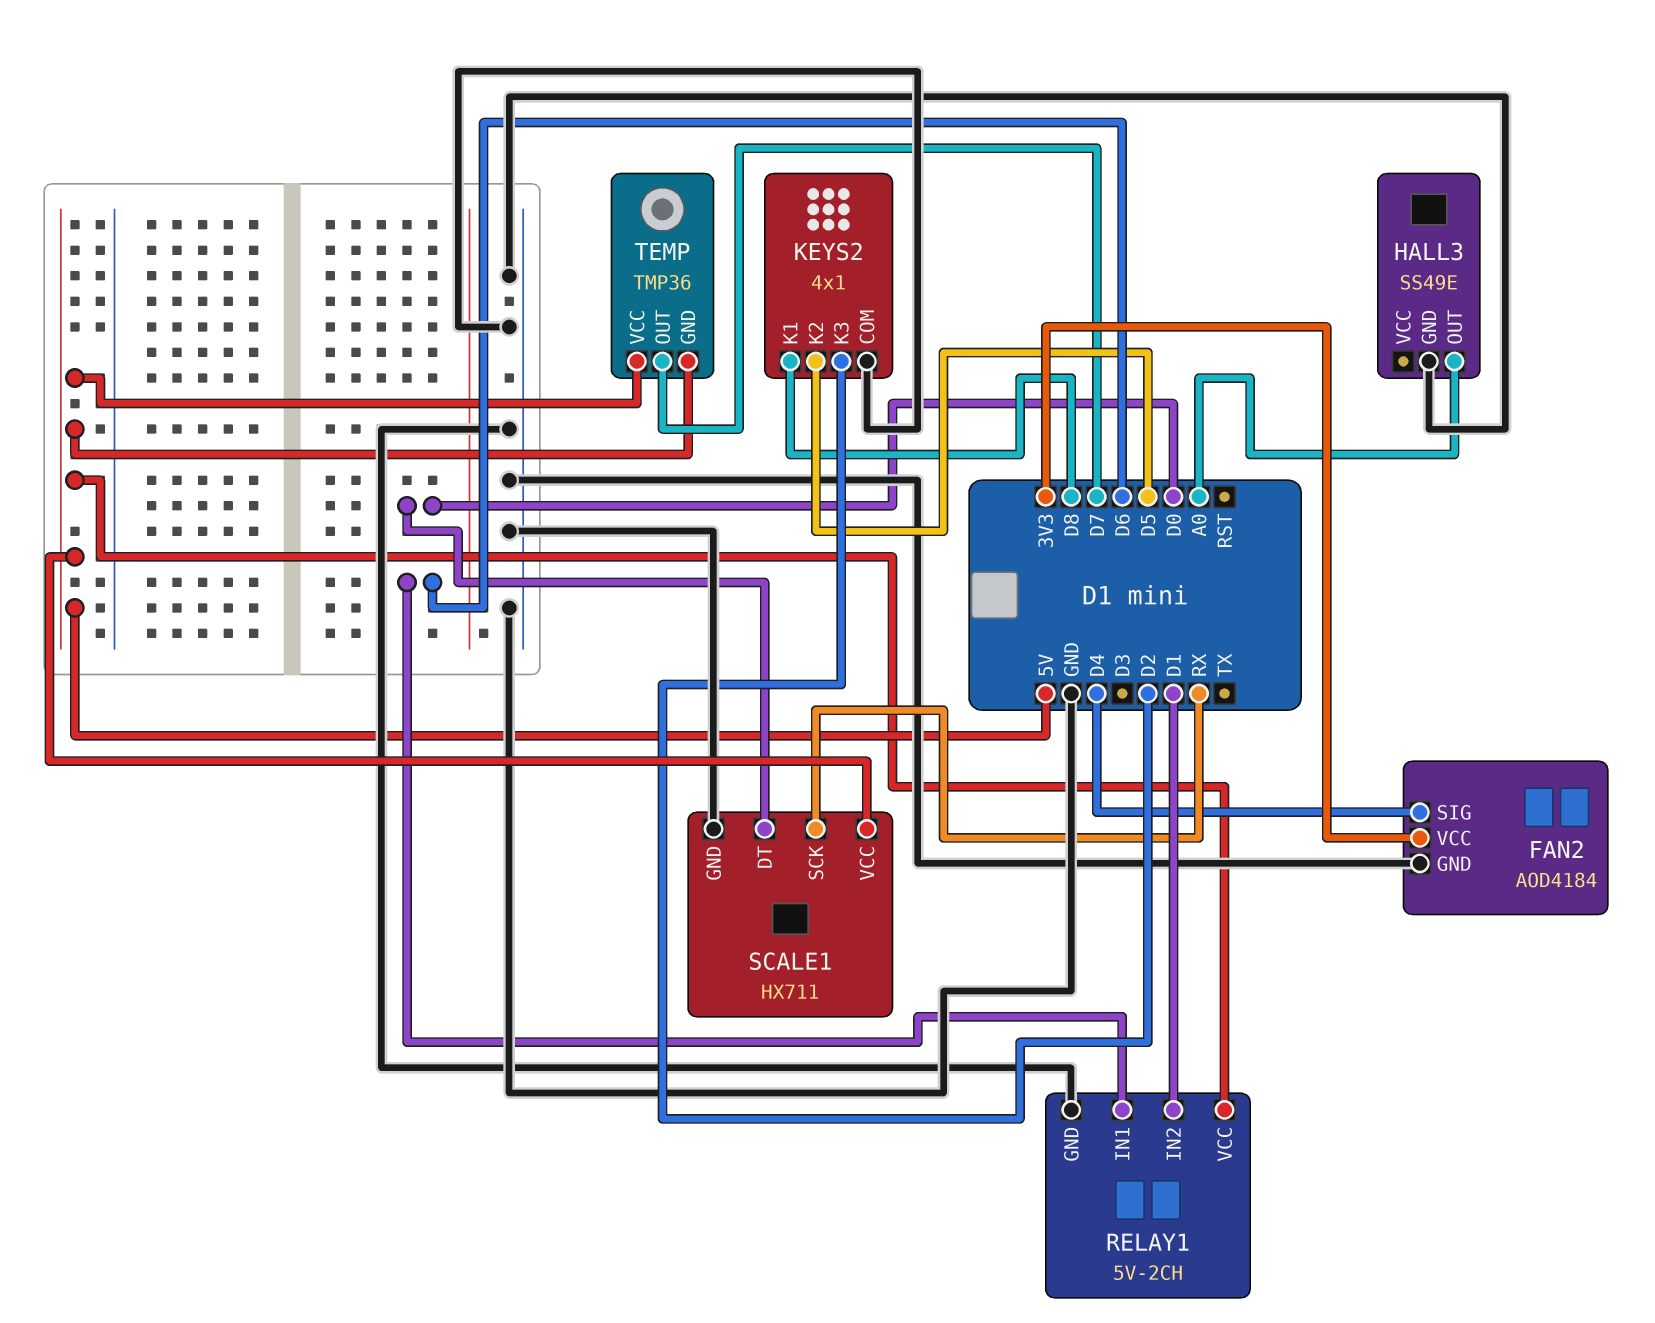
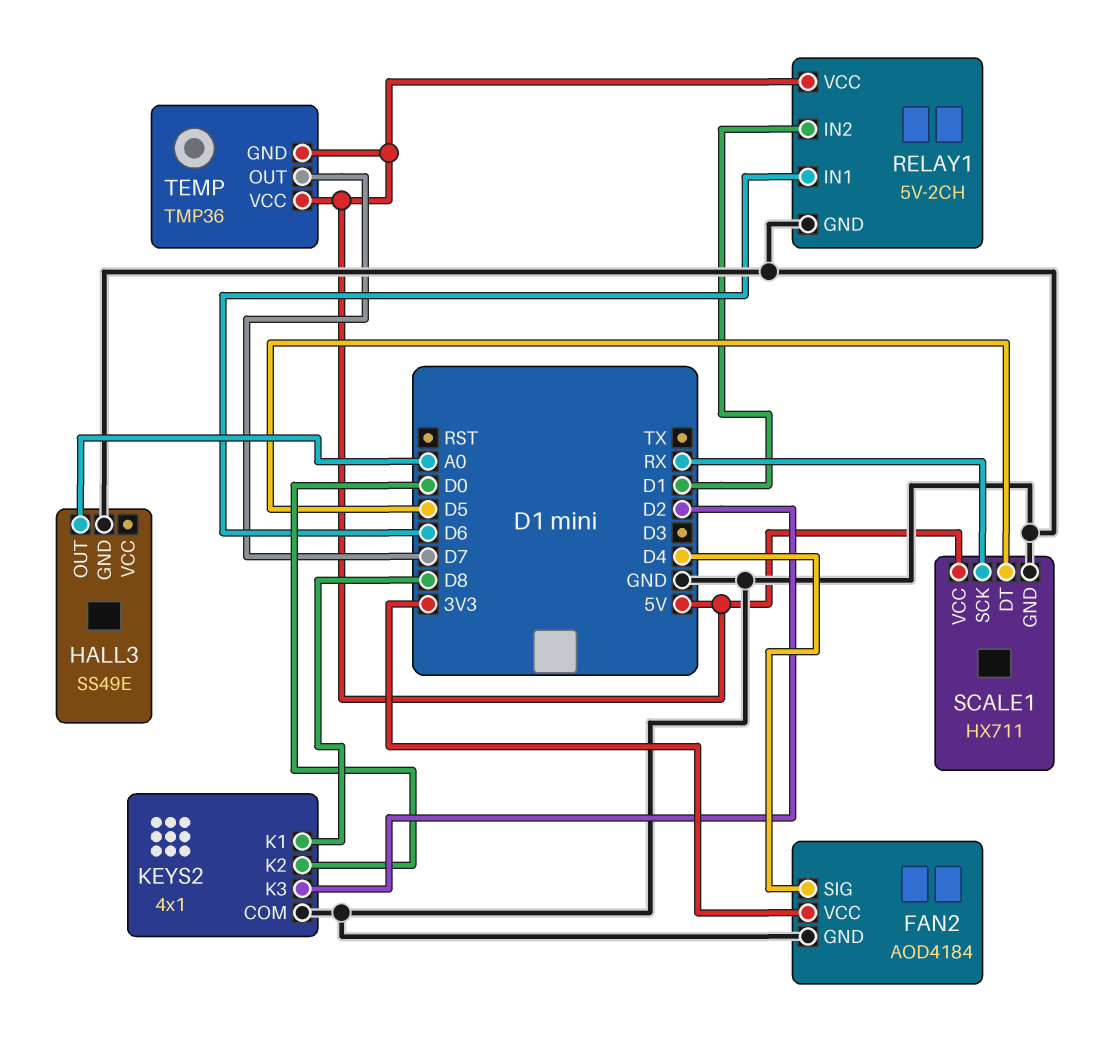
KEYS2 pin K2: D5 -> D0
SCALE1 pin DT: D0 -> D5

